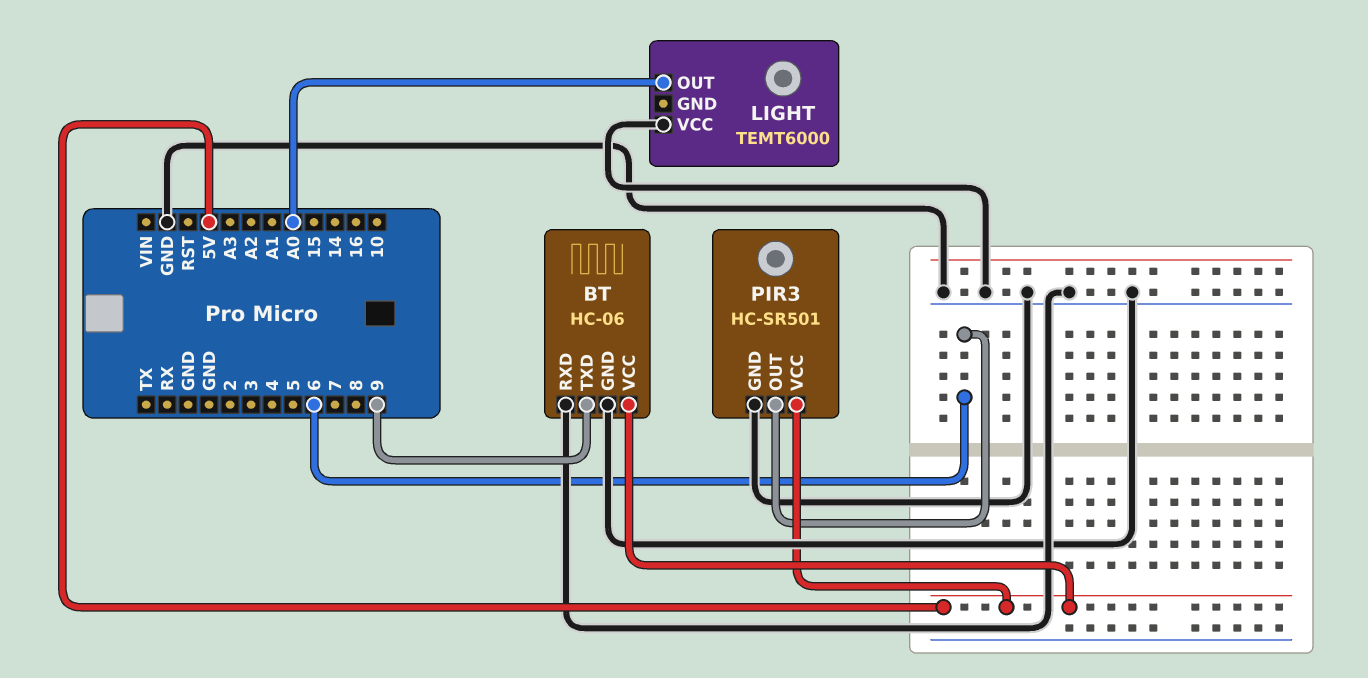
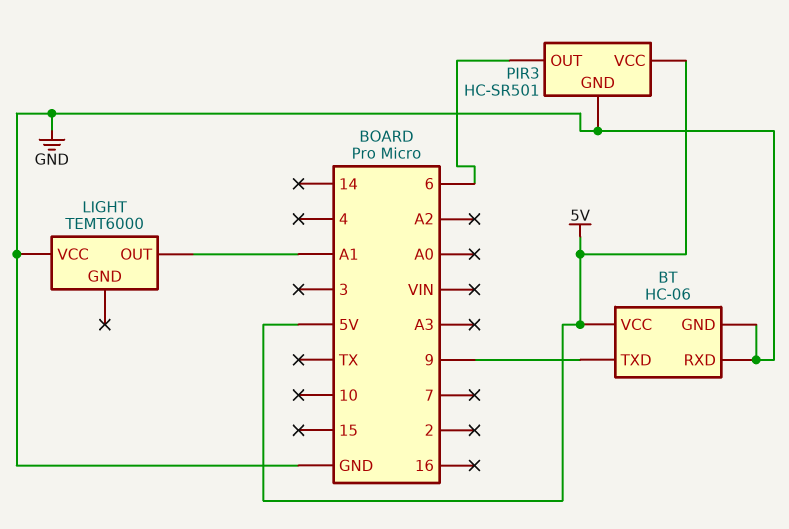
LIGHT pin OUT: A0 -> A1

